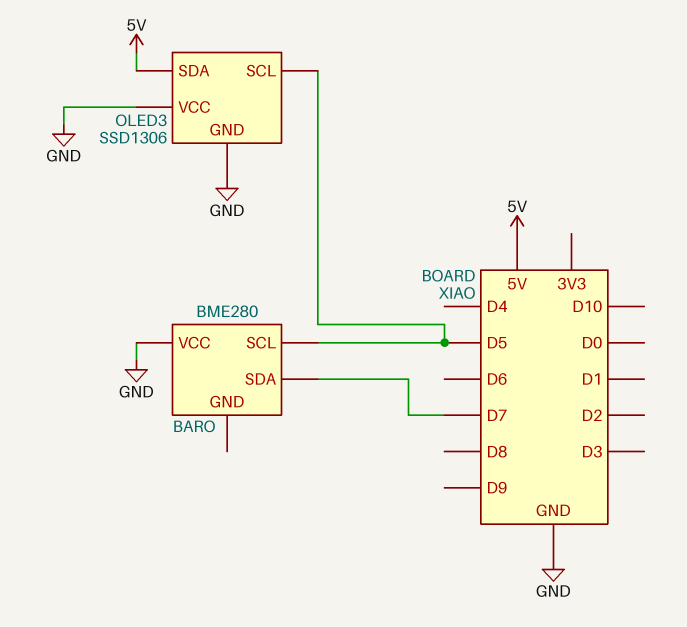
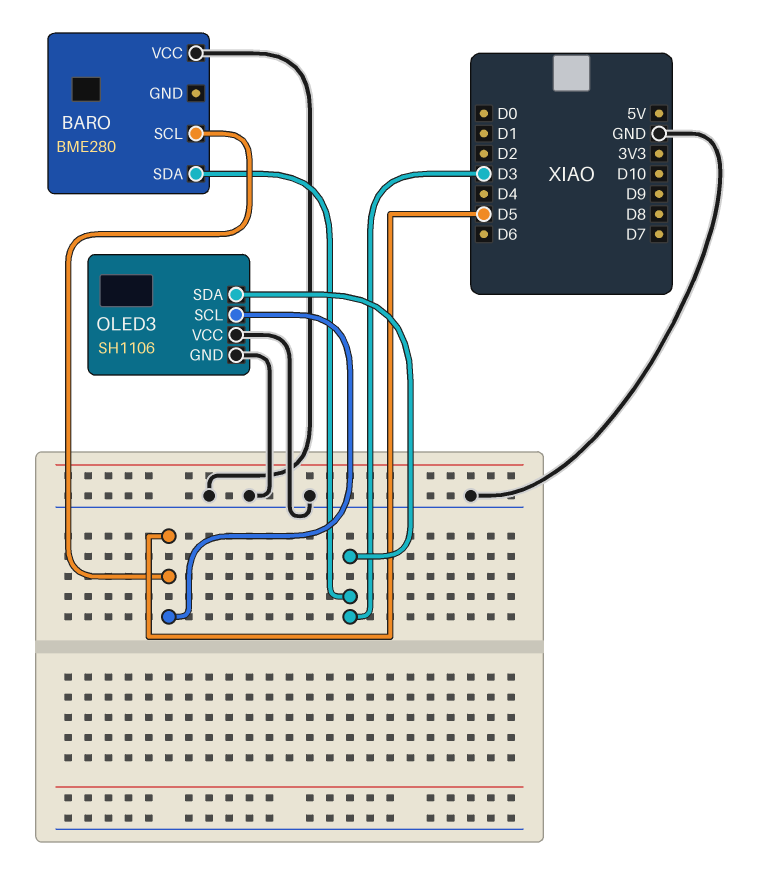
BARO pin SDA: D7 -> D3
OLED3: SSD1306 -> SH1106
OLED3 pin SDA: 5V -> D3

